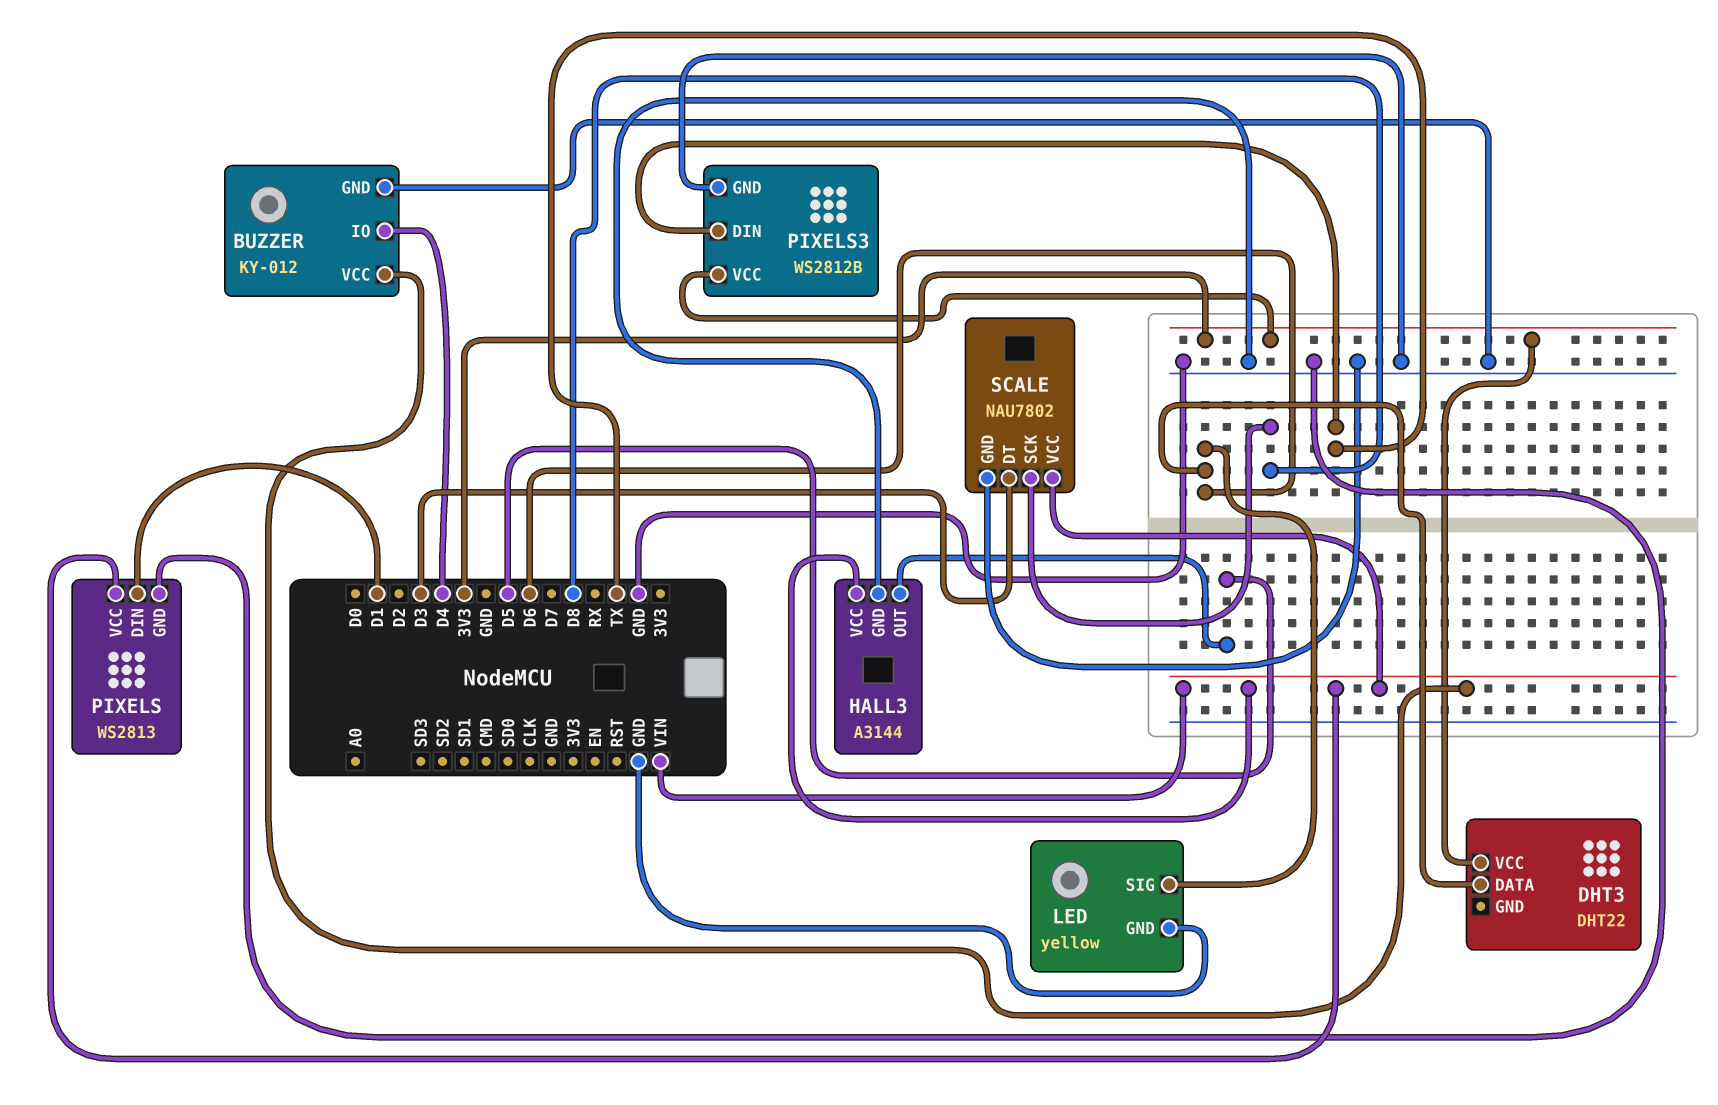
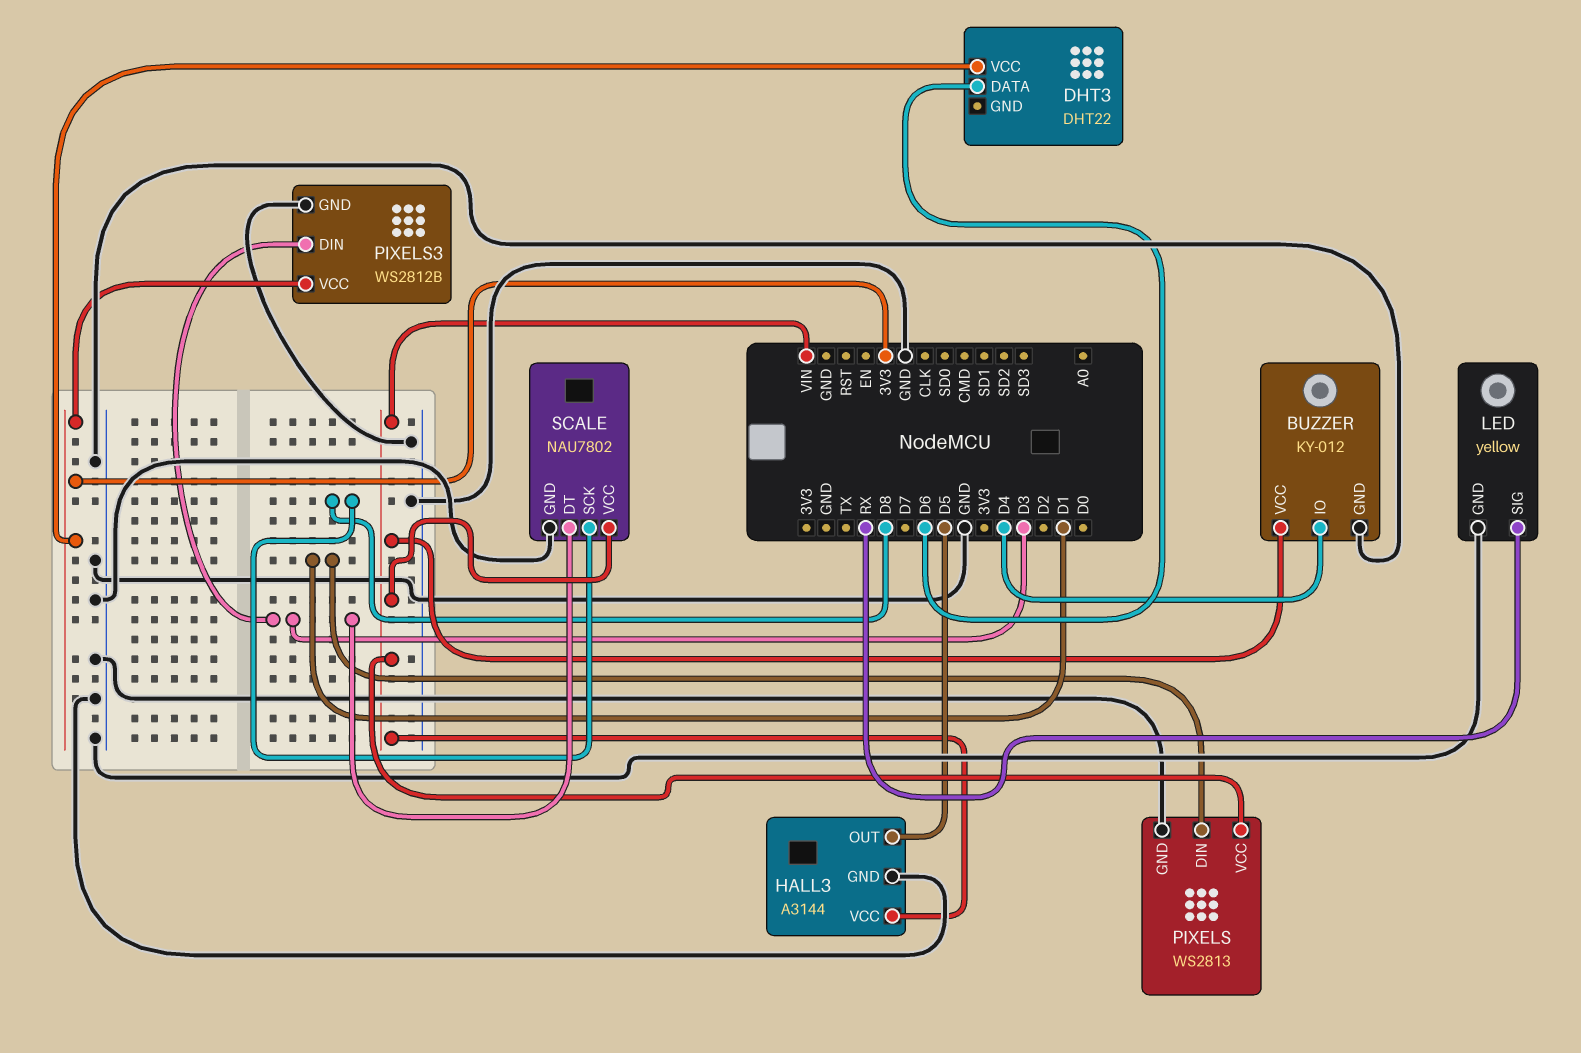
LED pin SIG: D6 -> RX
PIXELS3 pin DIN: TX -> D3

